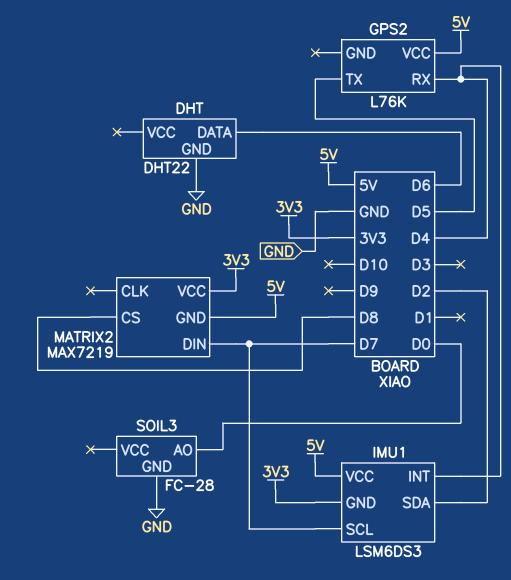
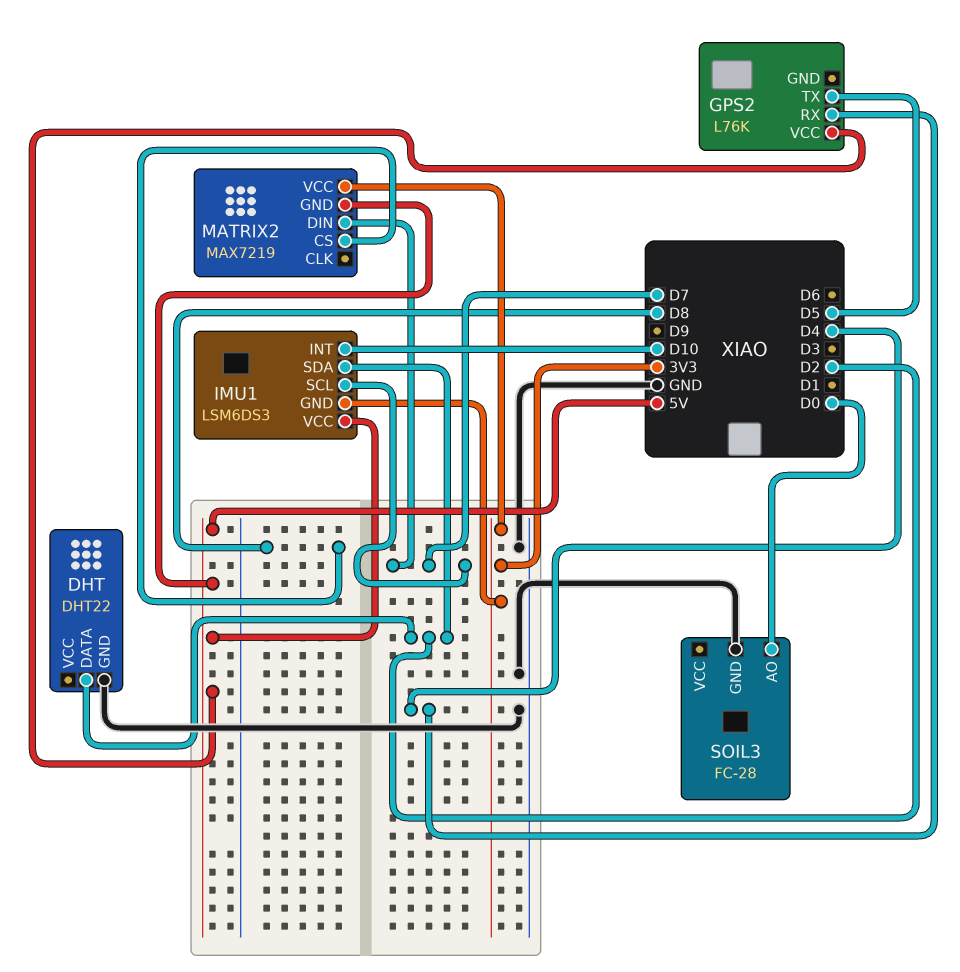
DHT pin DATA: D6 -> D2
IMU1 pin INT: D4 -> D10

